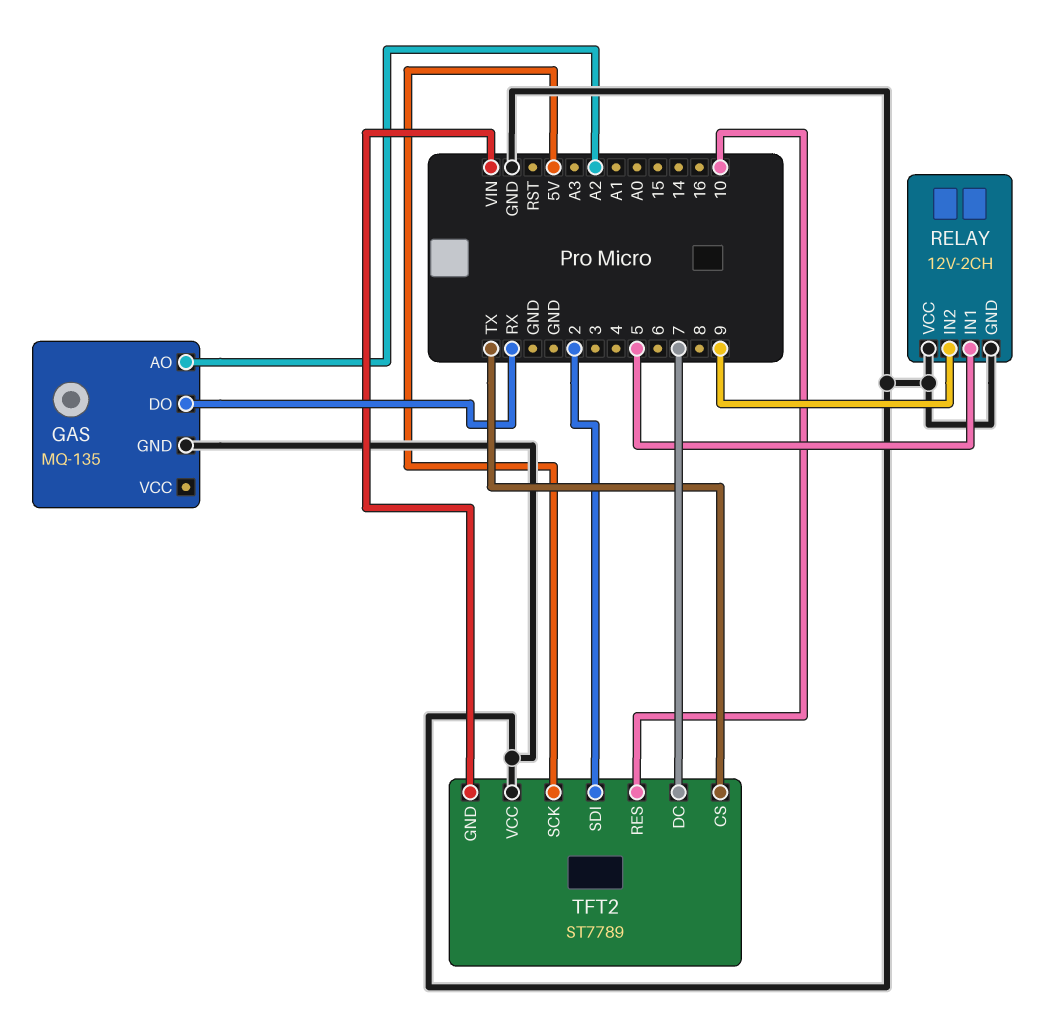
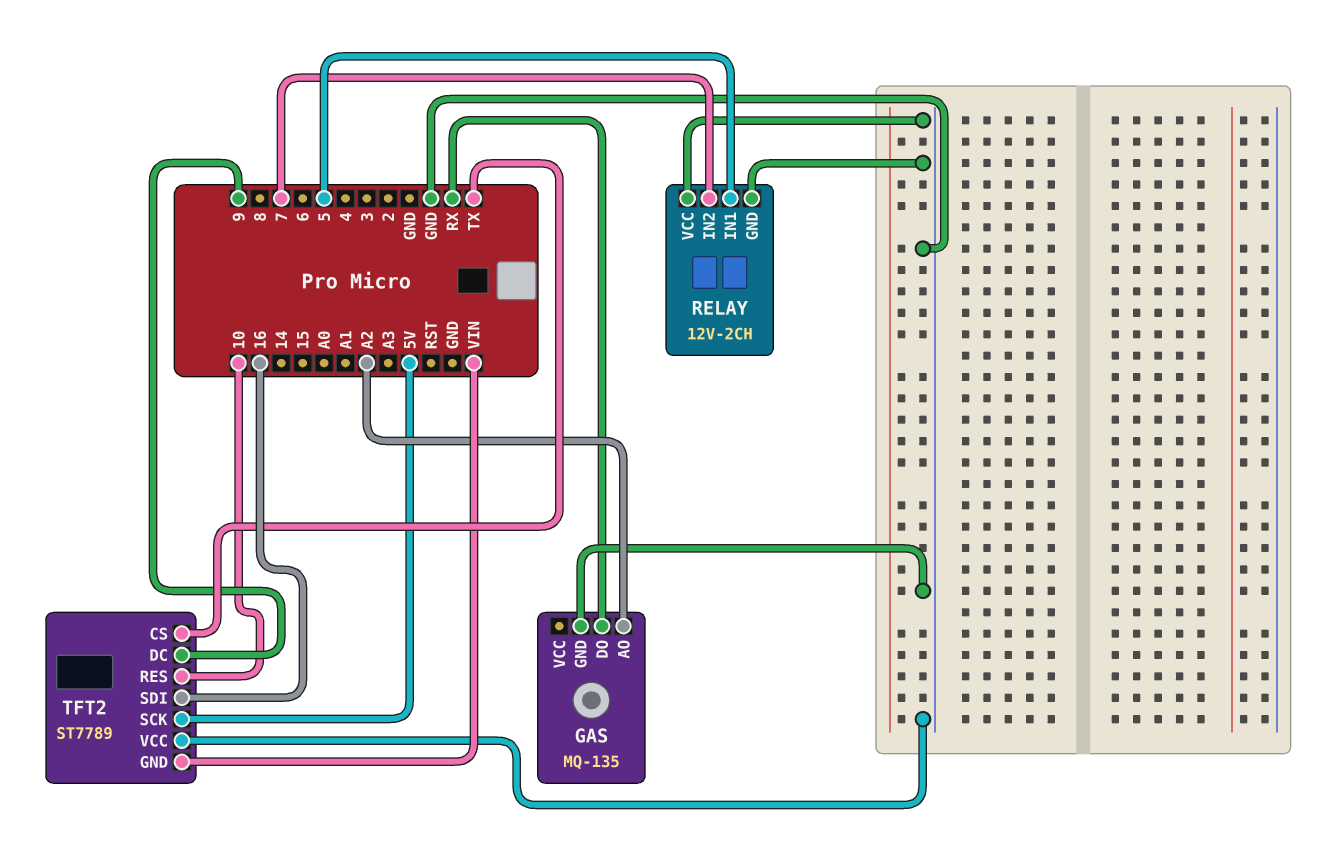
RELAY pin IN2: 9 -> 7
TFT2 pin DC: 7 -> 9
TFT2 pin SDI: 2 -> 16

